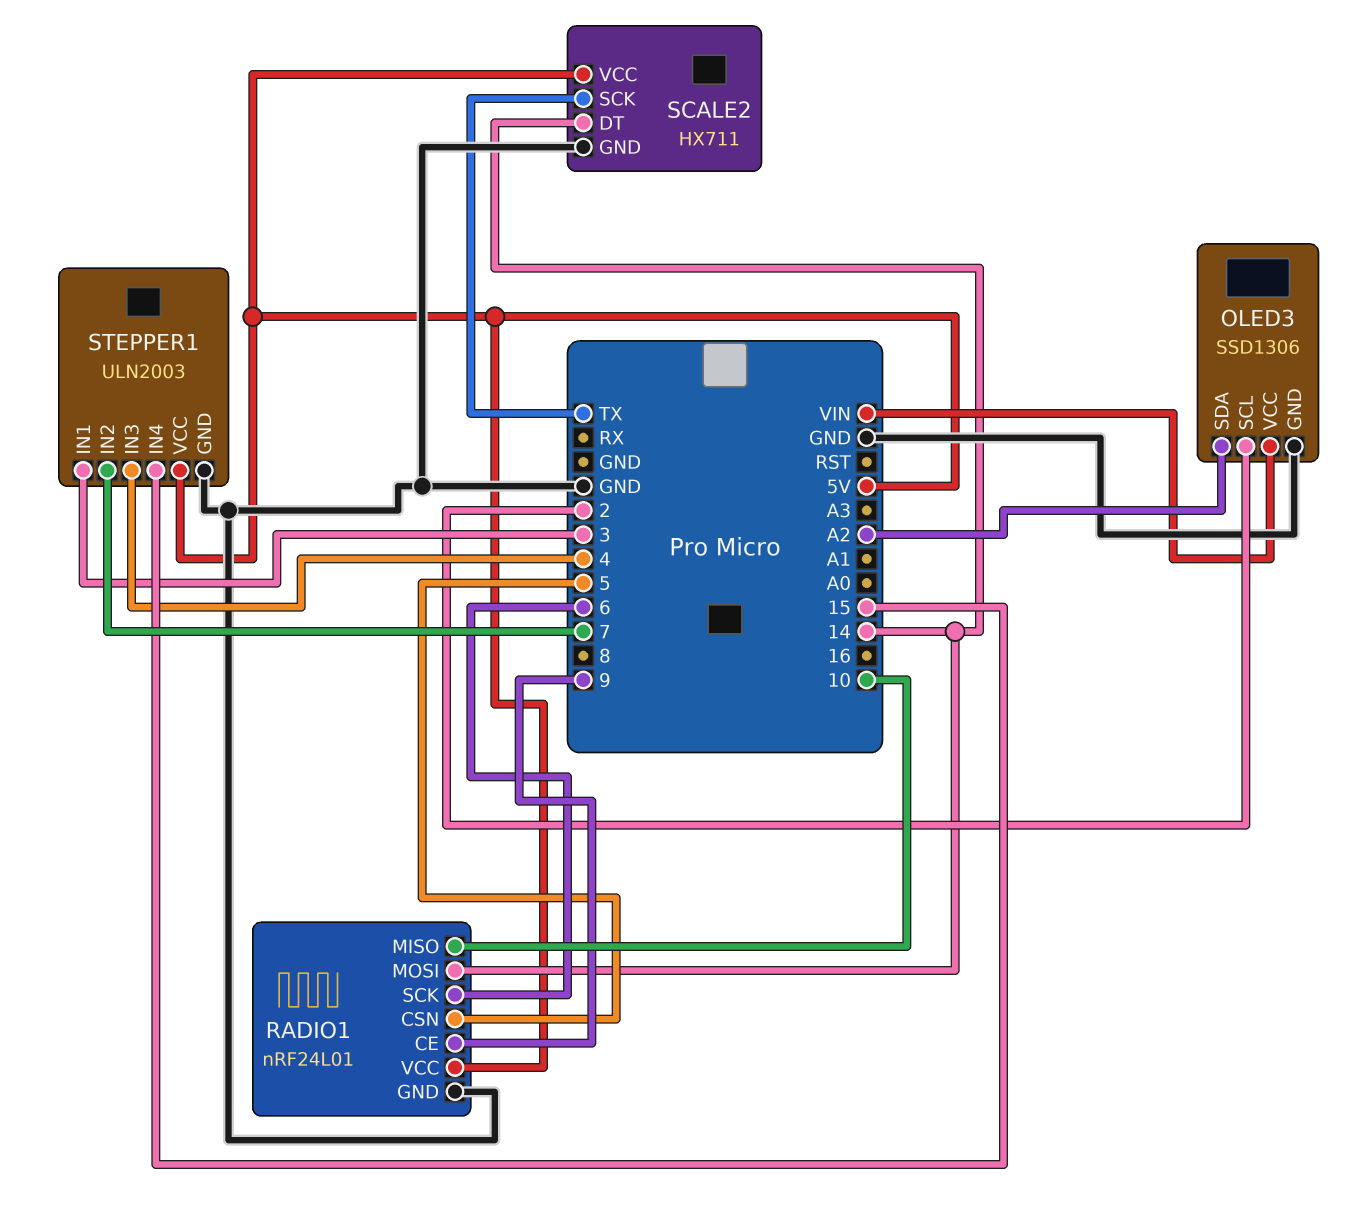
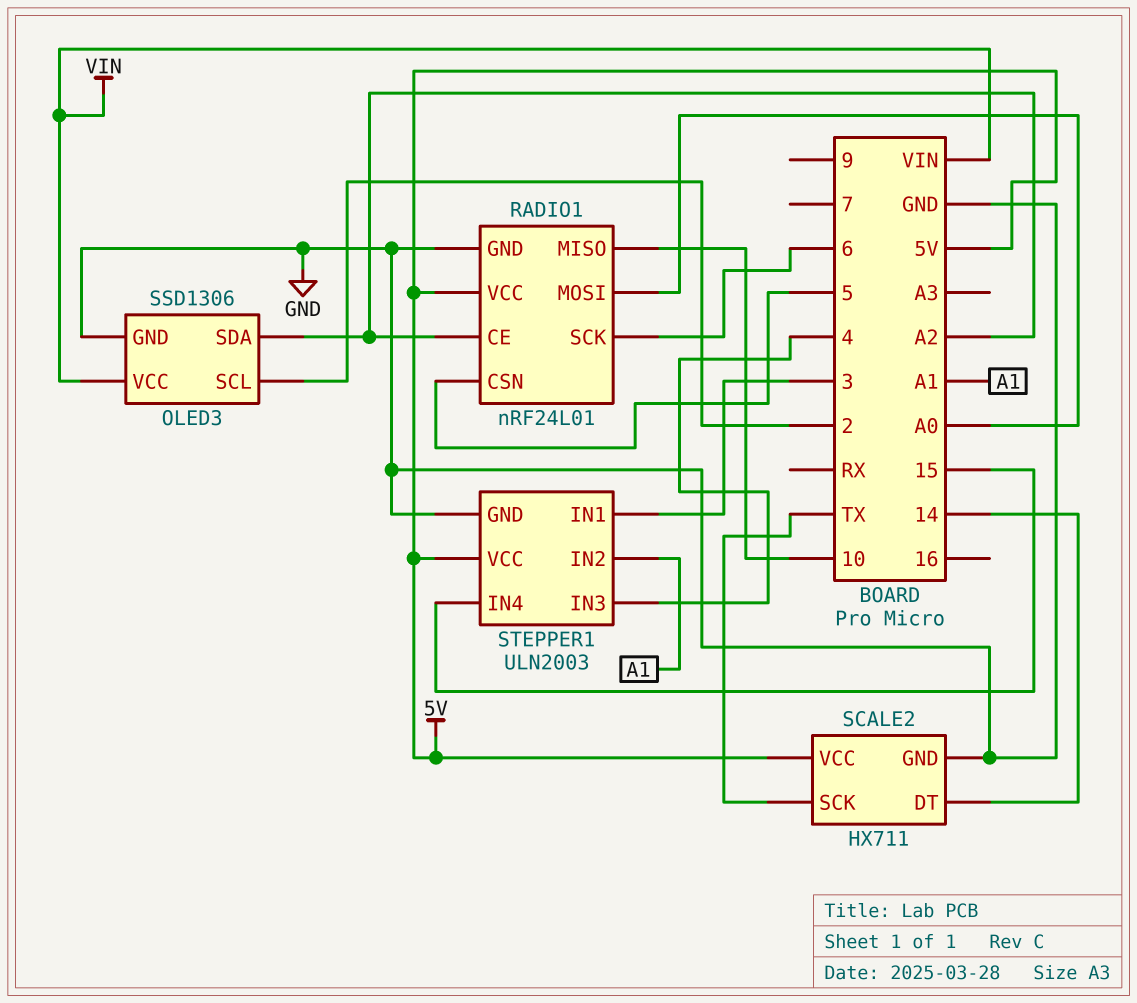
RADIO1 pin CE: 9 -> A2
RADIO1 pin MOSI: 14 -> A0
STEPPER1 pin IN2: 7 -> A1

